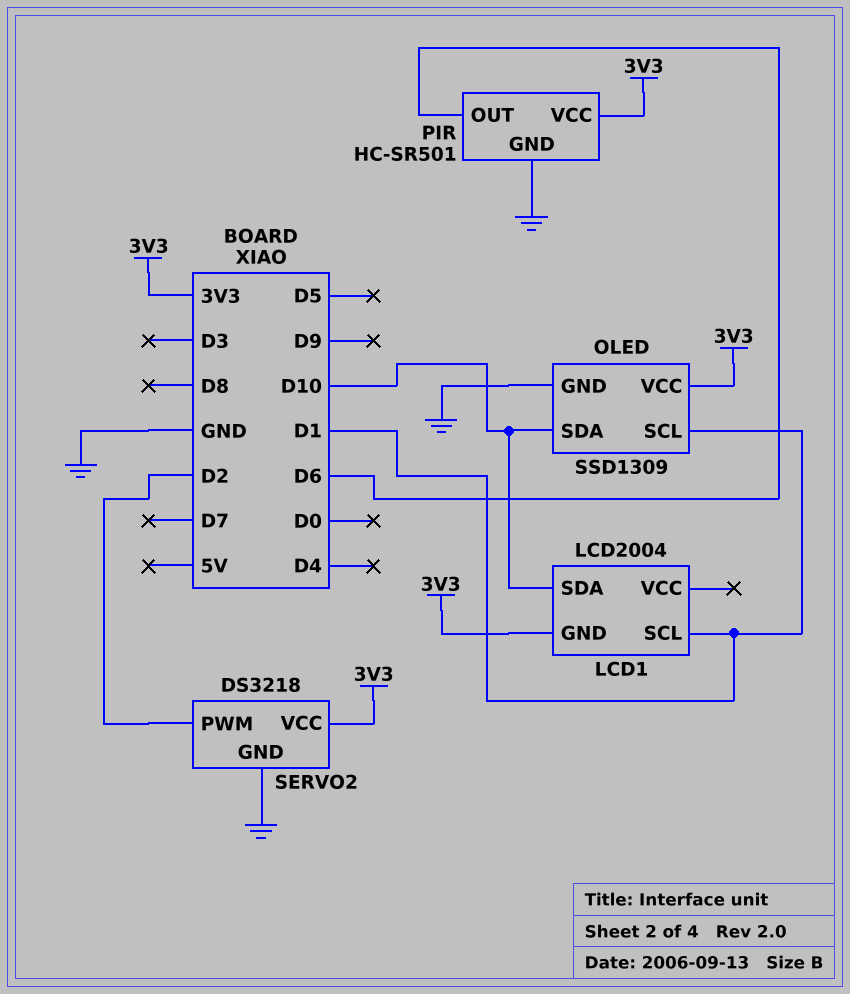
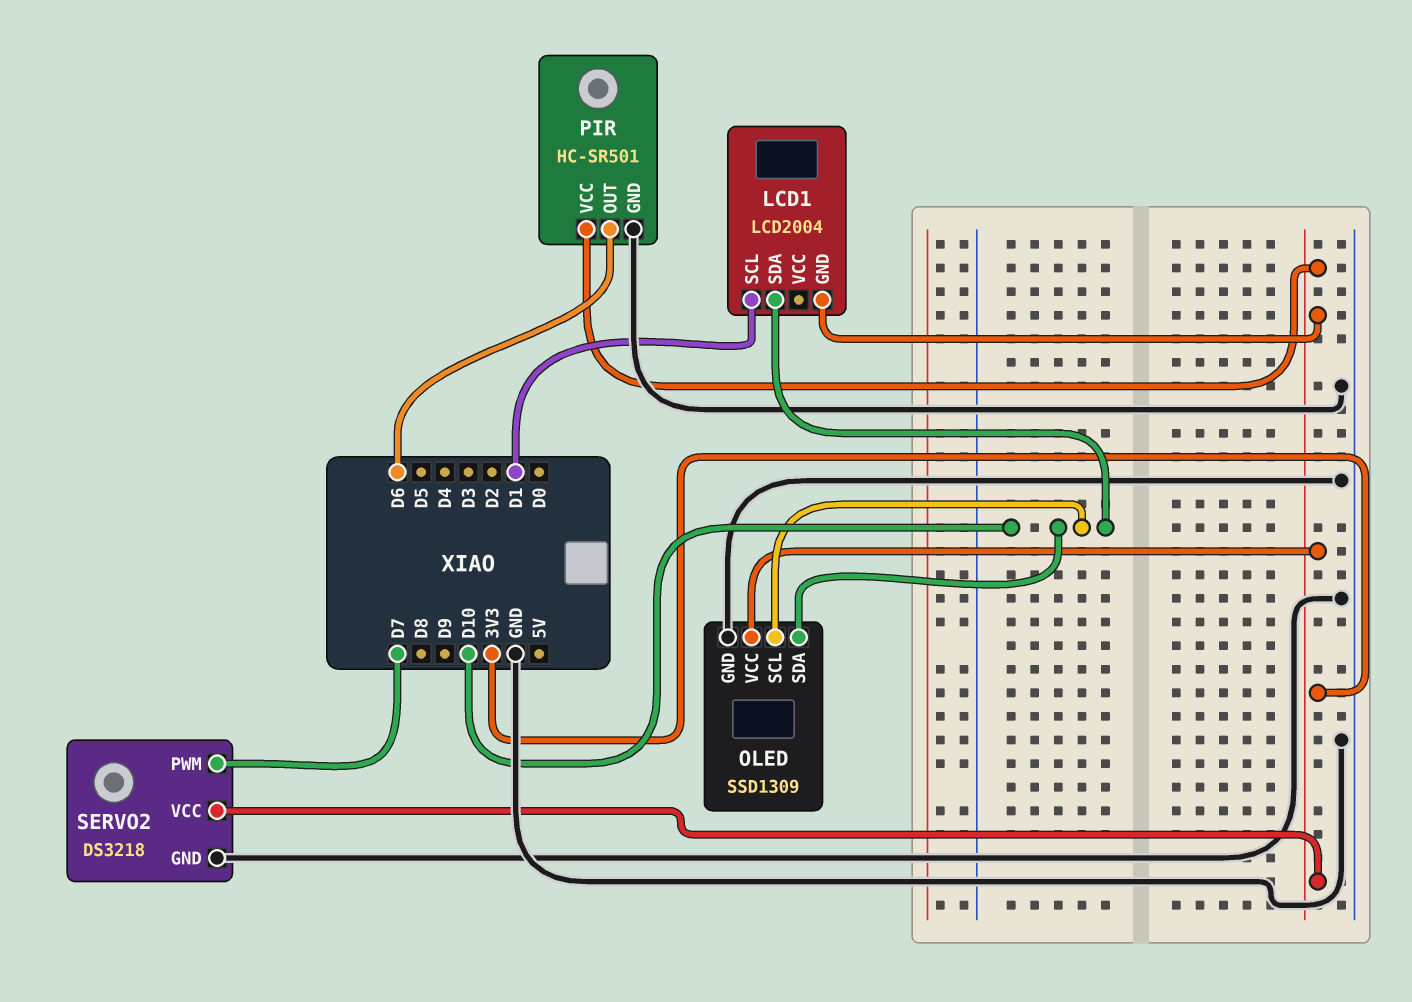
OLED pin SCL: D1 -> D10
SERVO2 pin PWM: D2 -> D7

